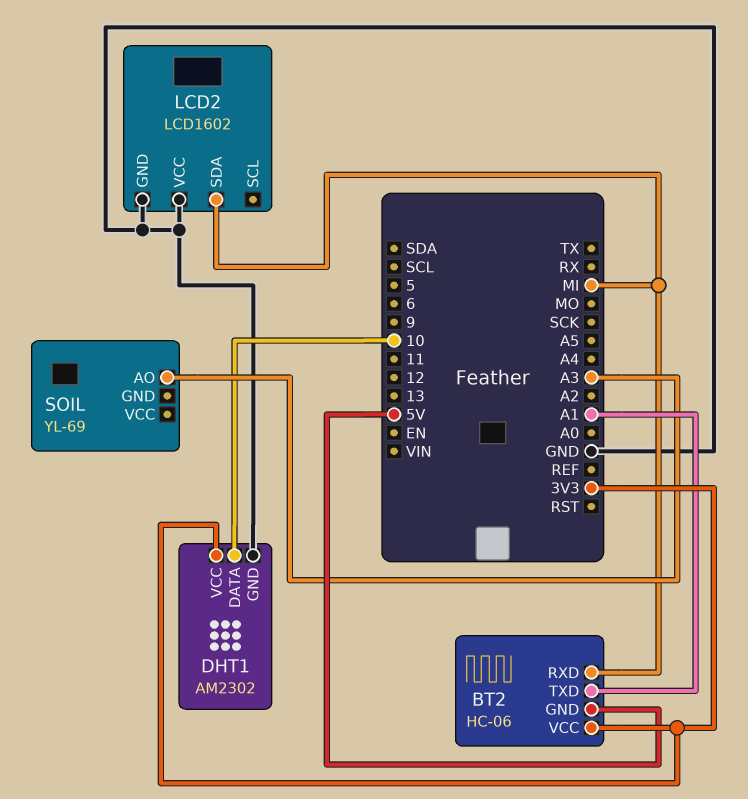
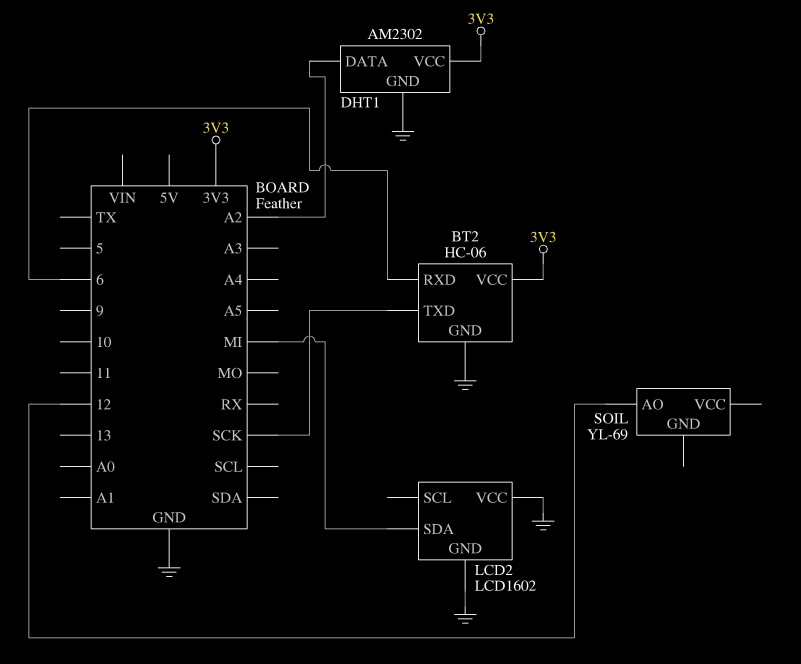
BT2 pin GND: 5V -> GND
BT2 pin RXD: MI -> 6
BT2 pin TXD: A1 -> SCK
DHT1 pin DATA: 10 -> A2
SOIL pin AO: A3 -> 12

